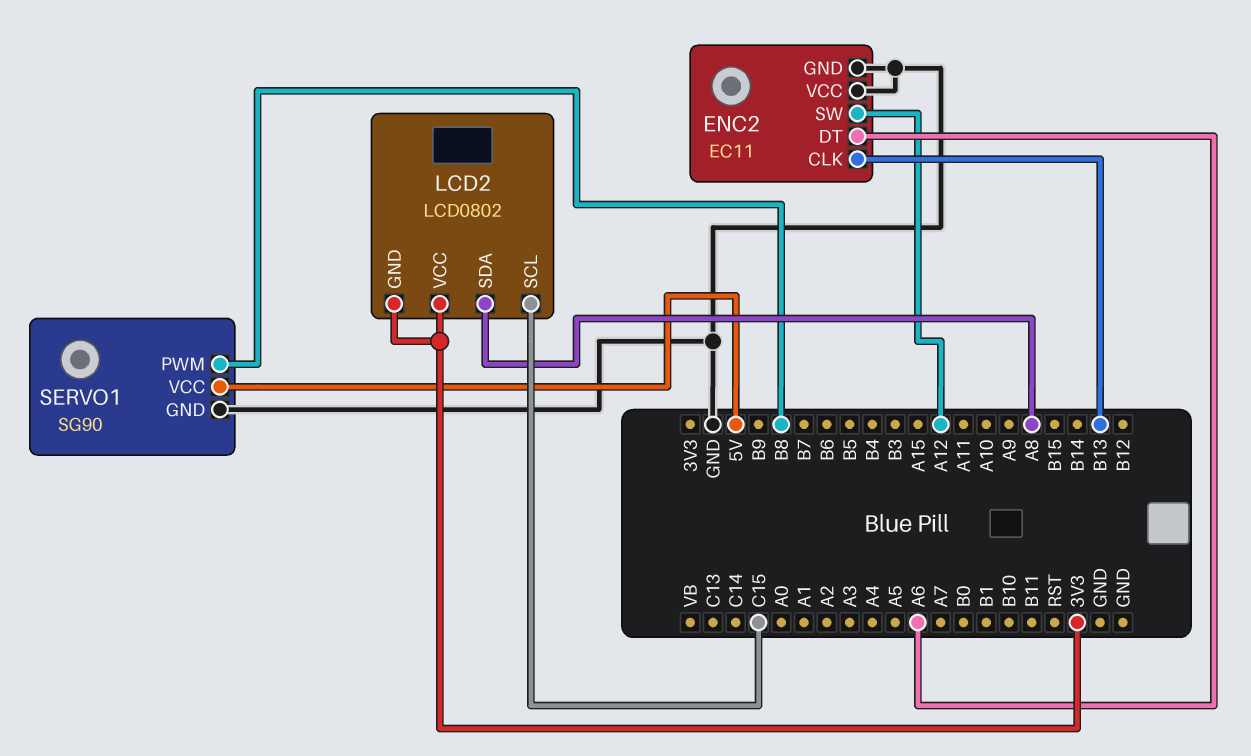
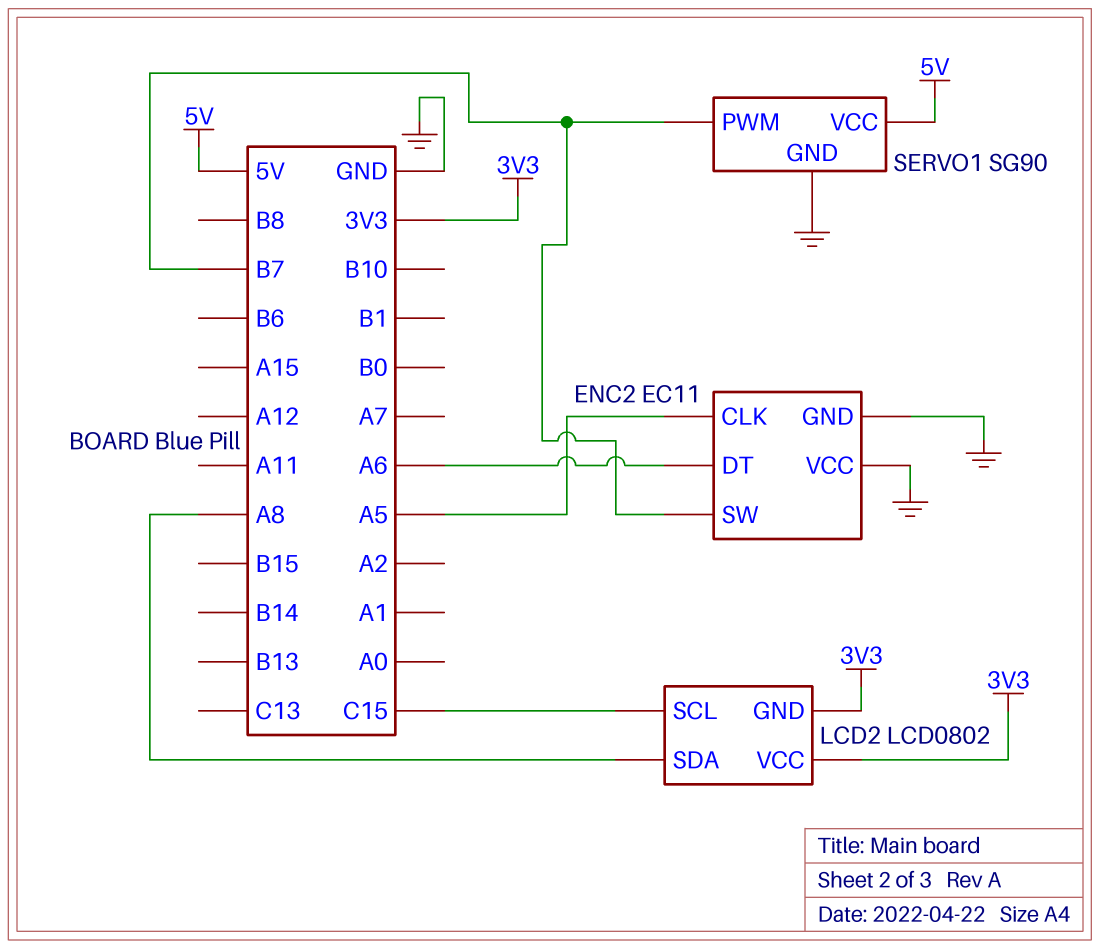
ENC2 pin CLK: B13 -> A5
ENC2 pin SW: A12 -> B7
SERVO1 pin PWM: B8 -> B7

